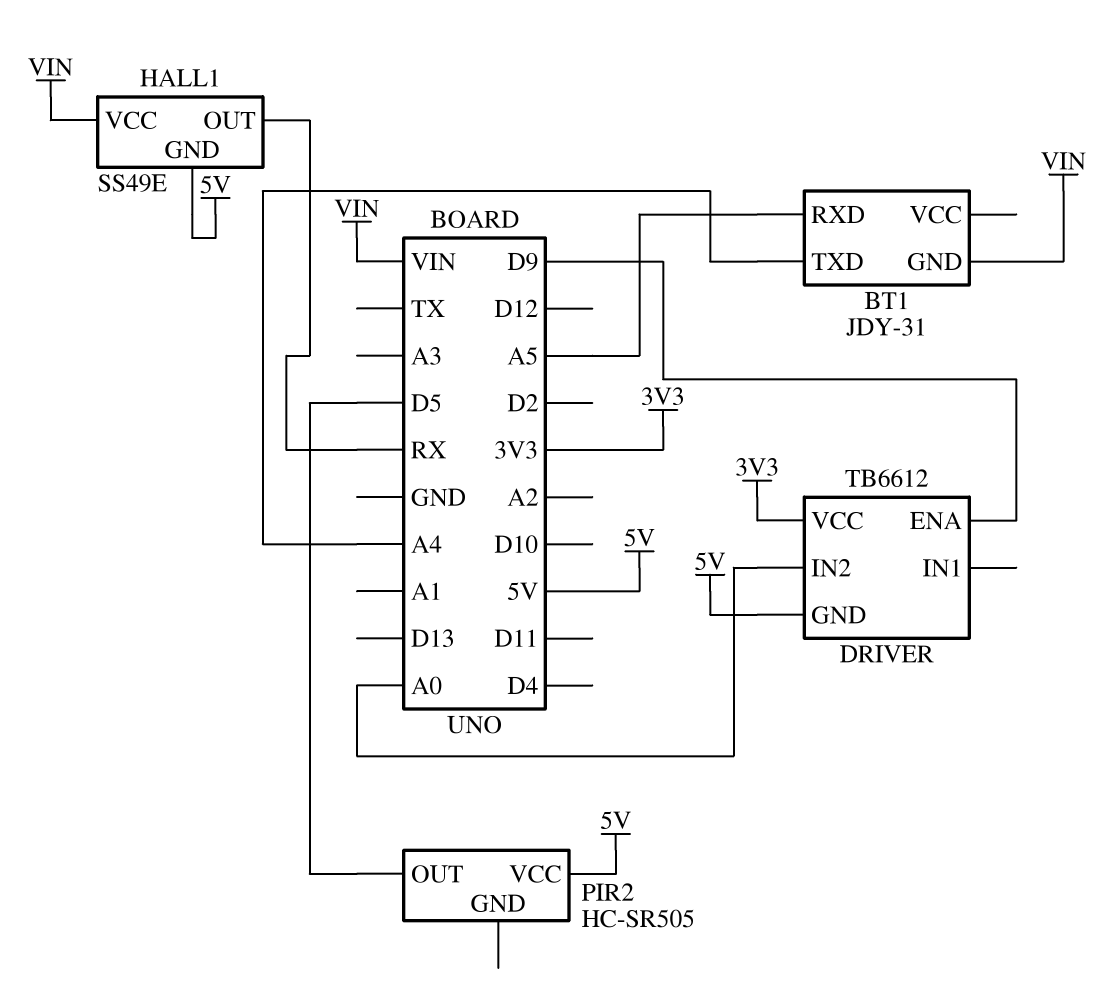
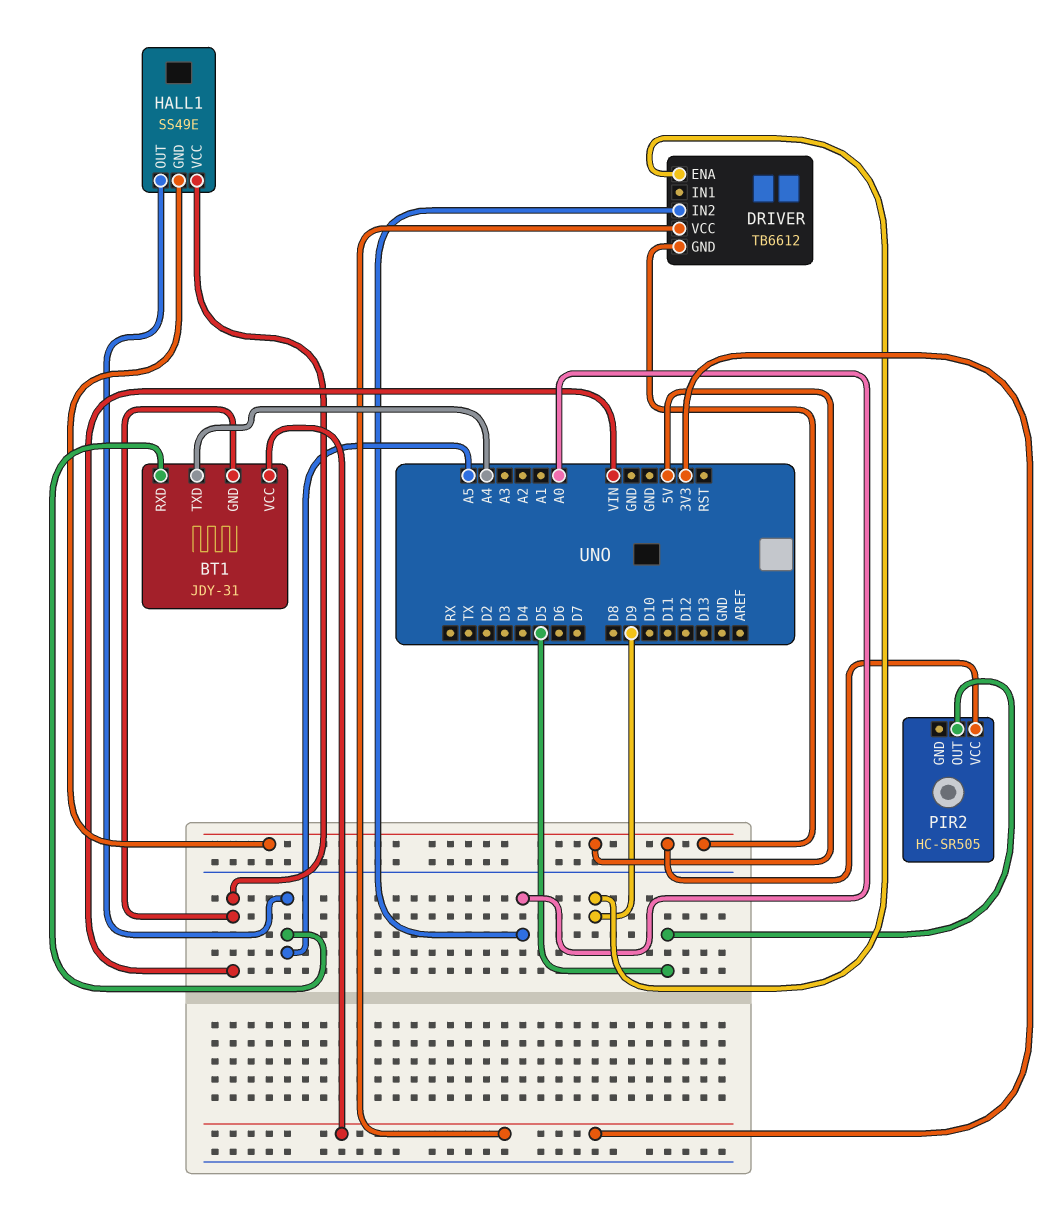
BT1 pin VCC: none -> 3V3
HALL1 pin OUT: RX -> A5

